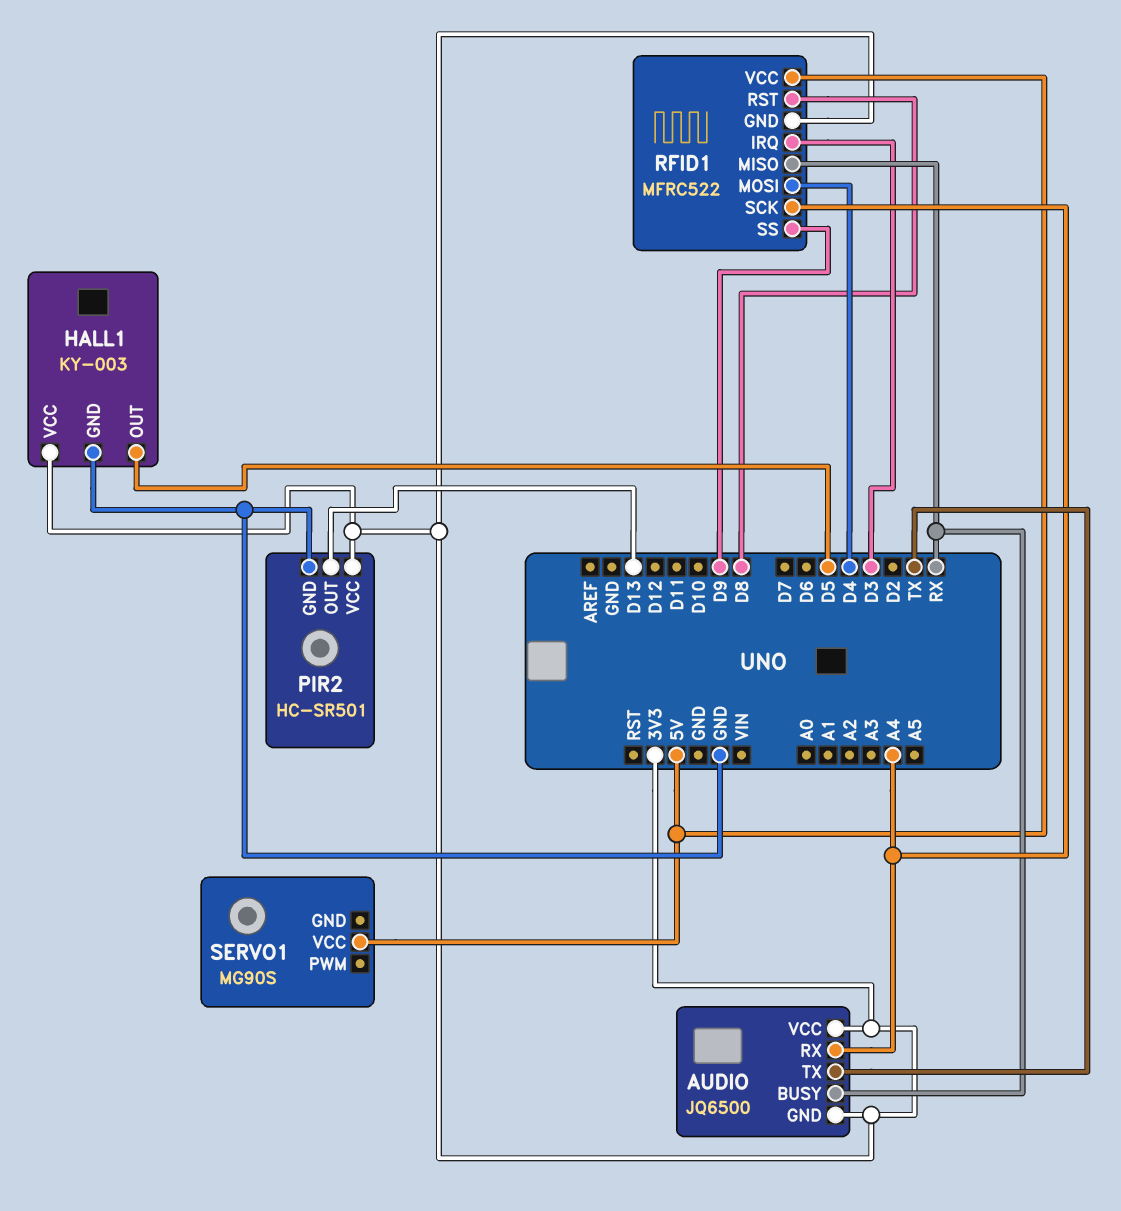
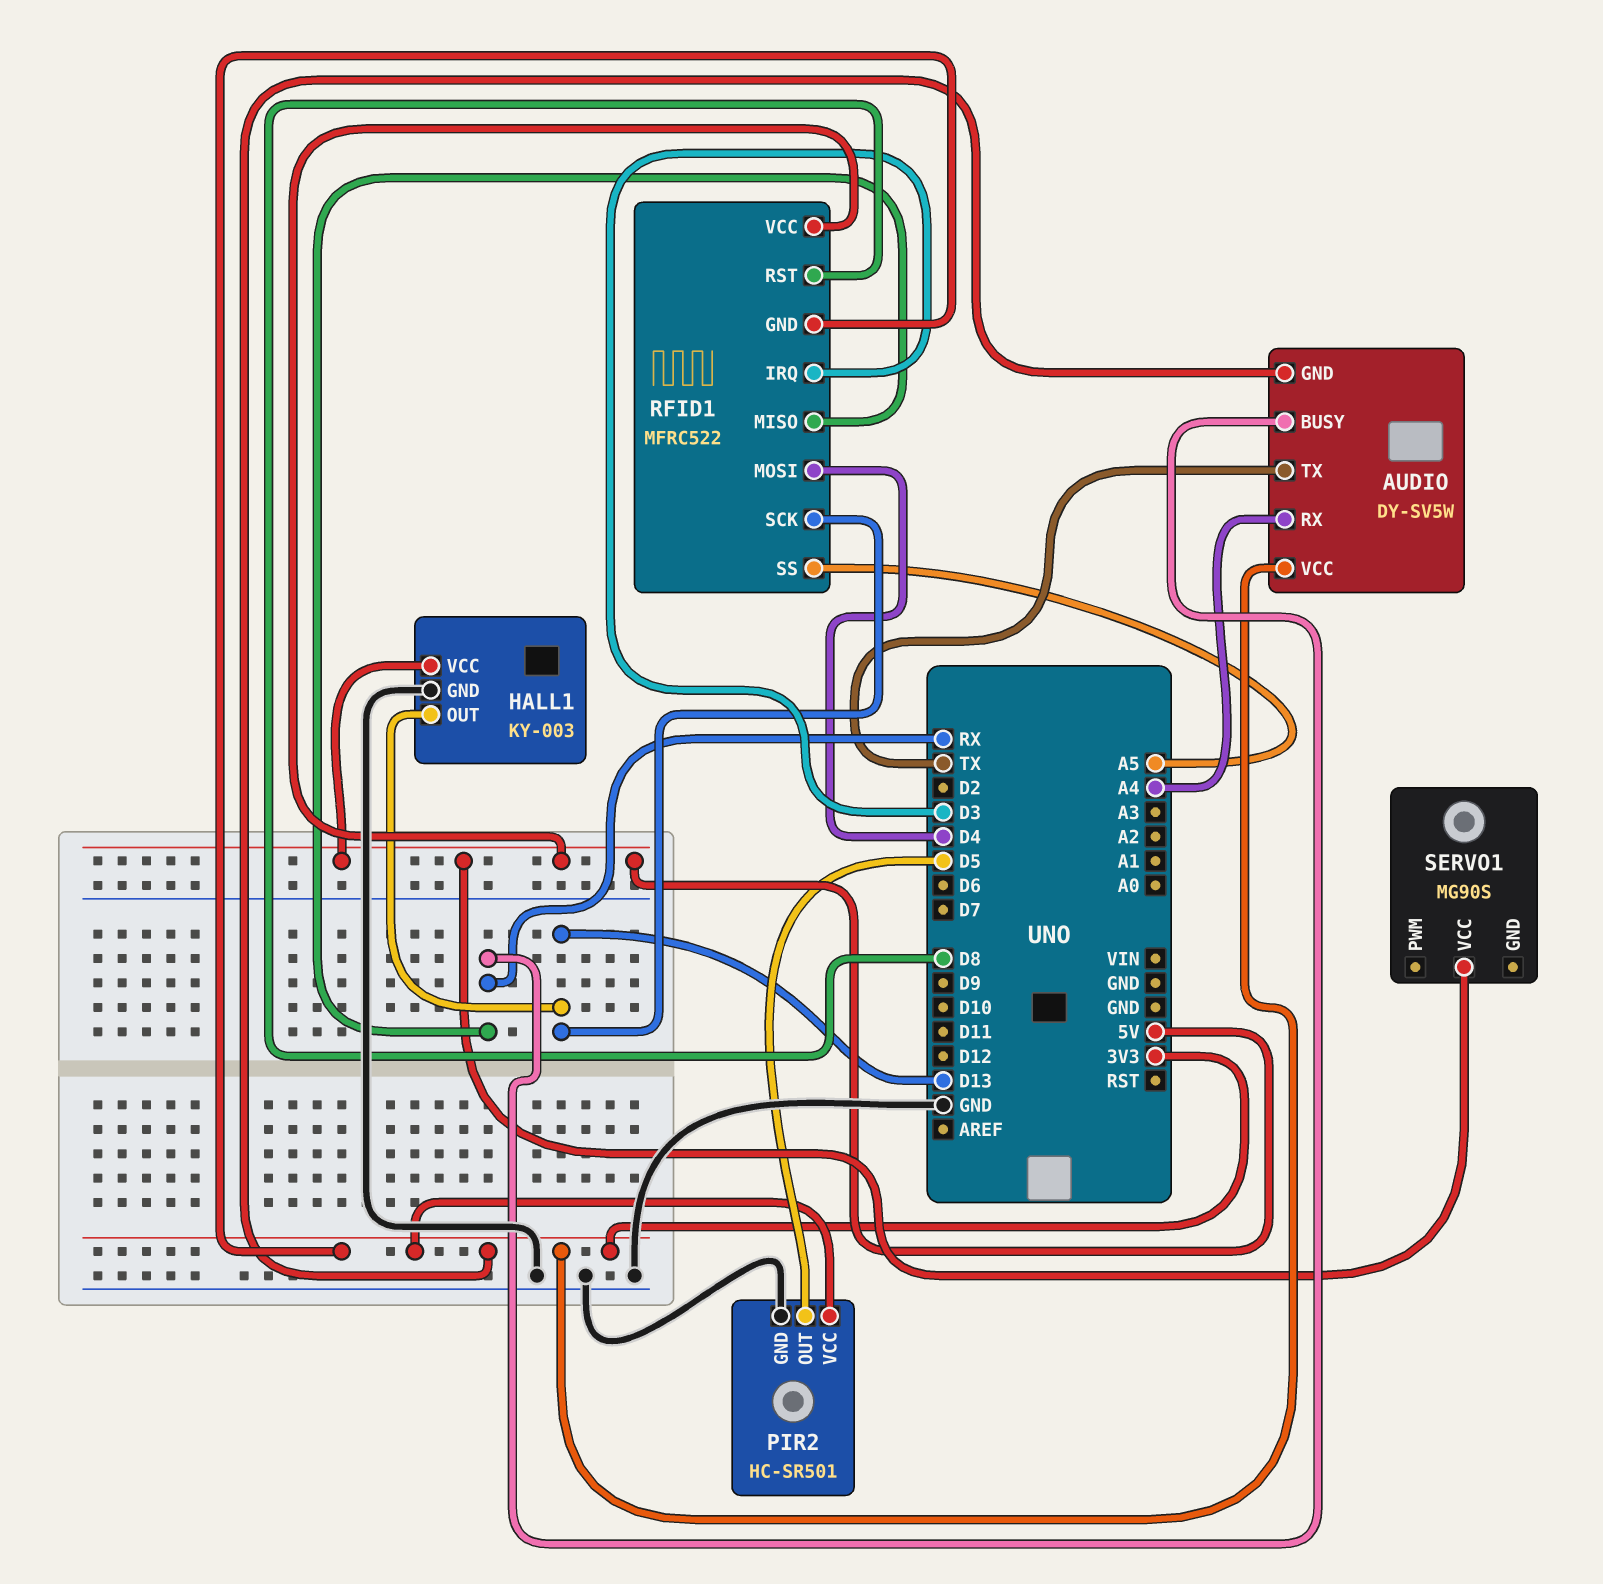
AUDIO: JQ6500 -> DY-SV5W
HALL1 pin OUT: D5 -> D13
HALL1 pin VCC: 3V3 -> 5V
PIR2 pin OUT: D13 -> D5
RFID1 pin SCK: A4 -> D13
RFID1 pin SS: D9 -> A5

